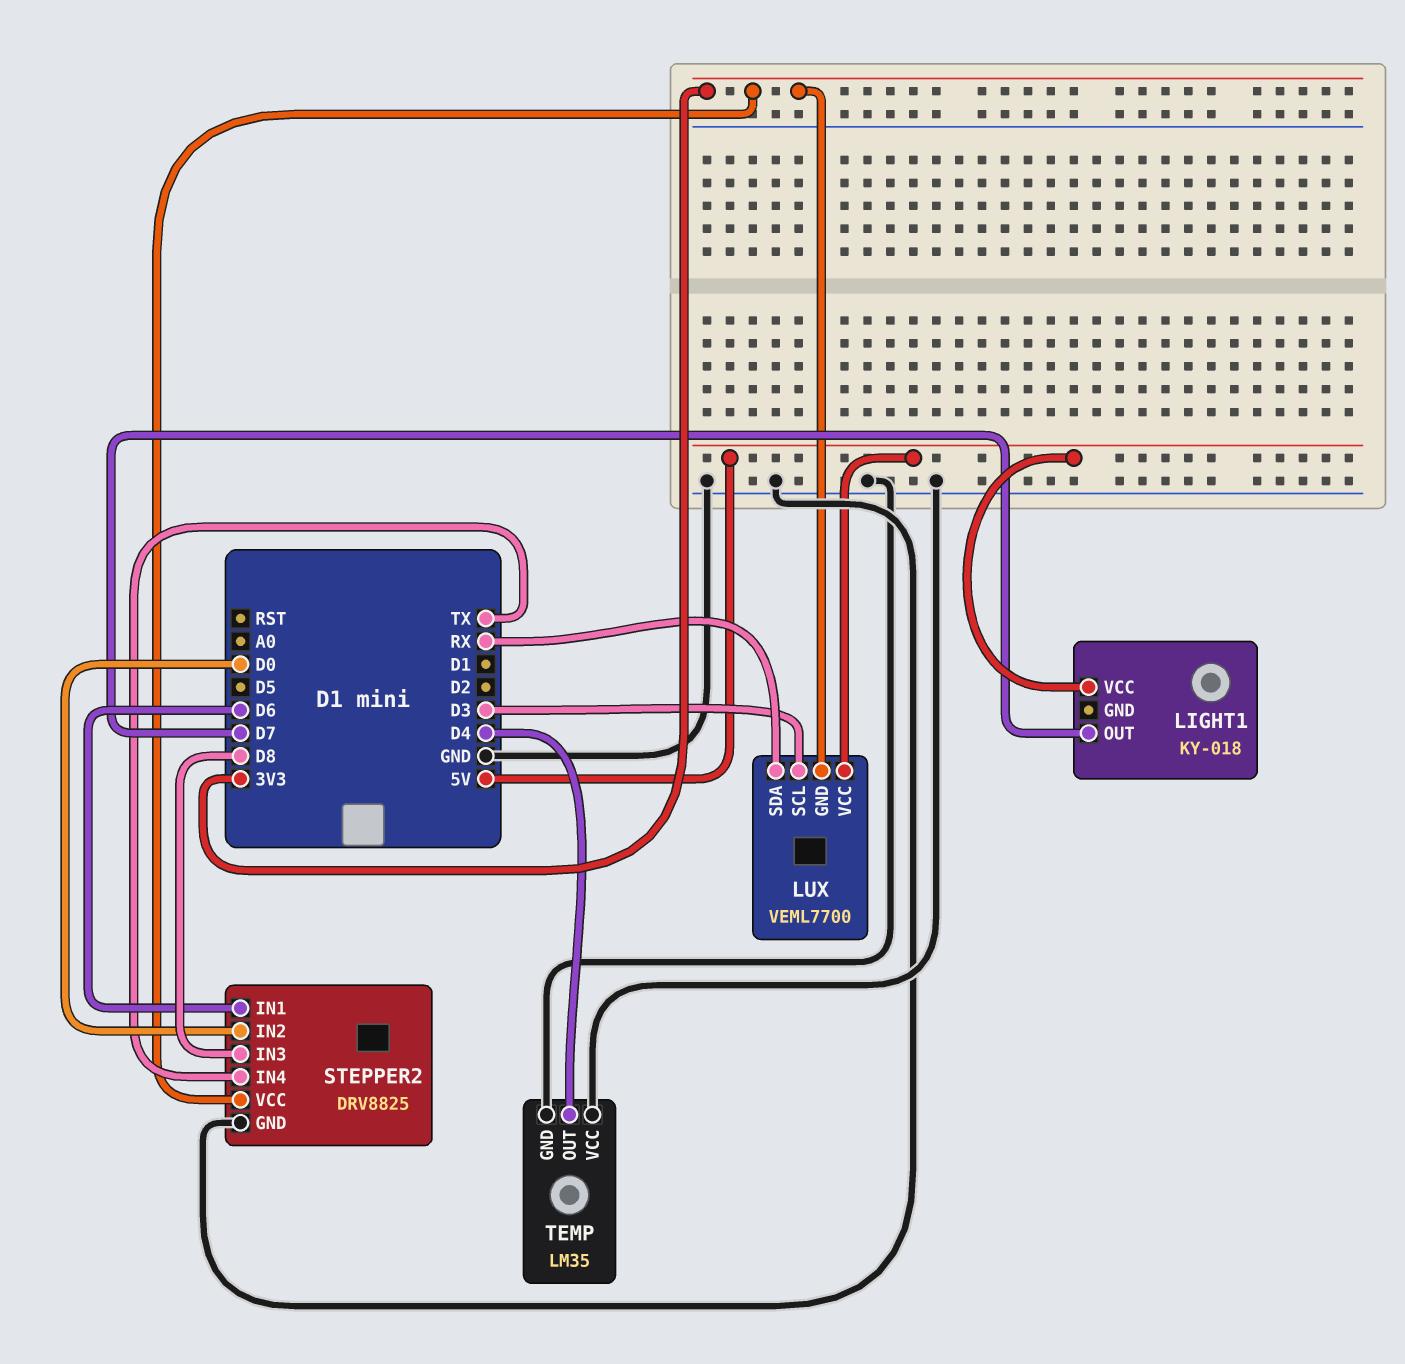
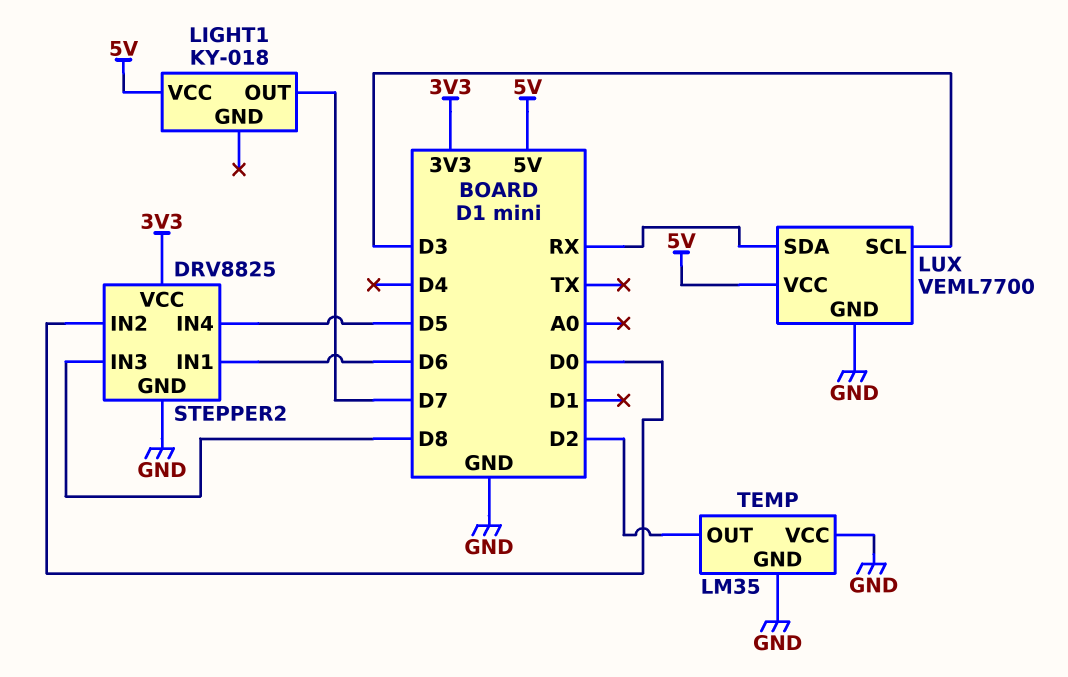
LUX pin GND: 3V3 -> GND
STEPPER2 pin IN4: TX -> D5
TEMP pin OUT: D4 -> D2

